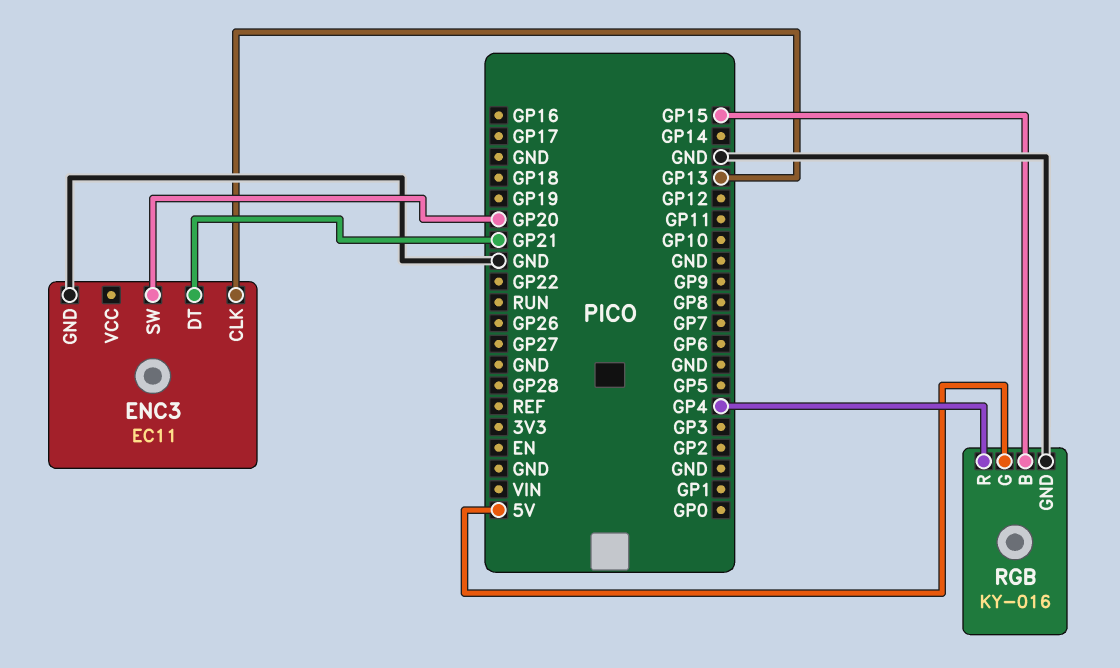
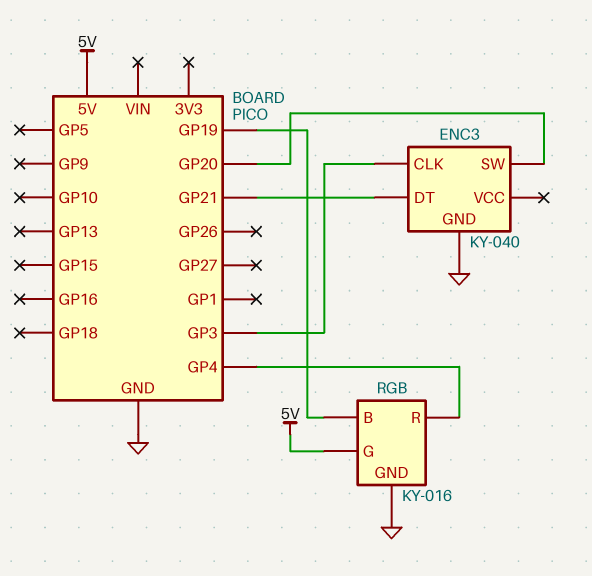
ENC3: EC11 -> KY-040
ENC3 pin CLK: GP13 -> GP3
RGB pin B: GP15 -> GP19

